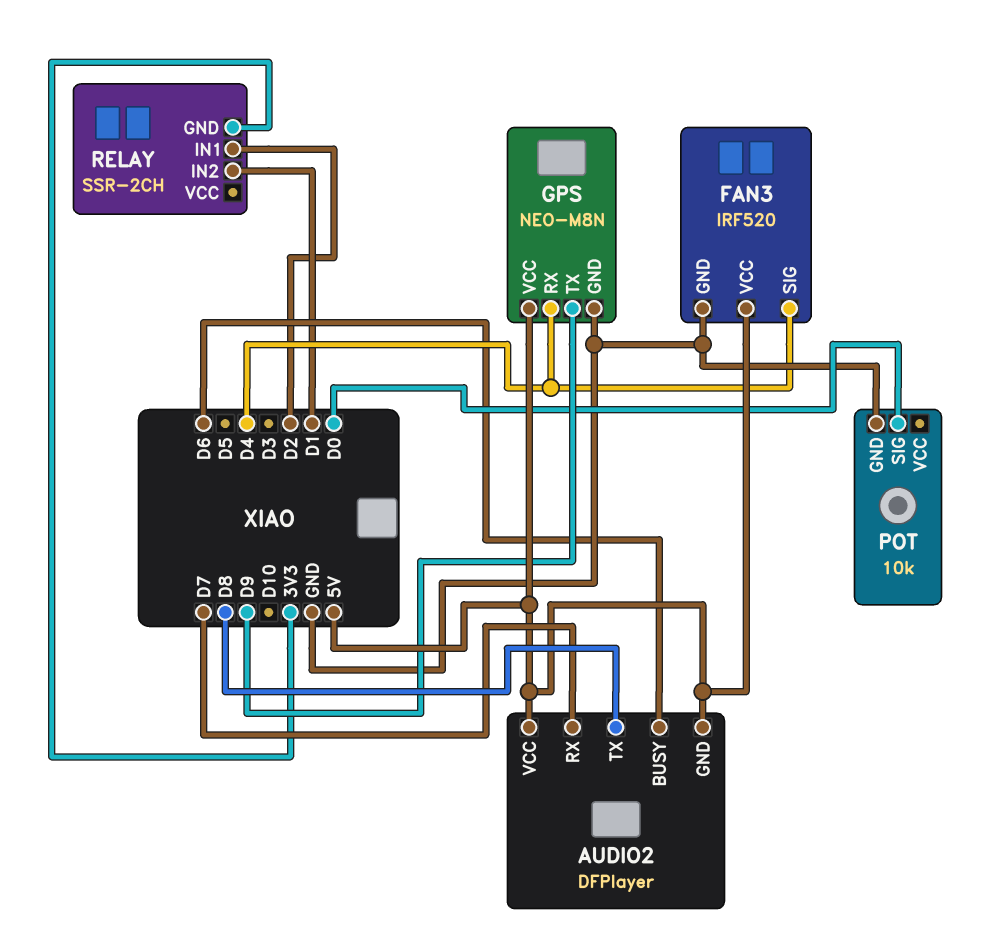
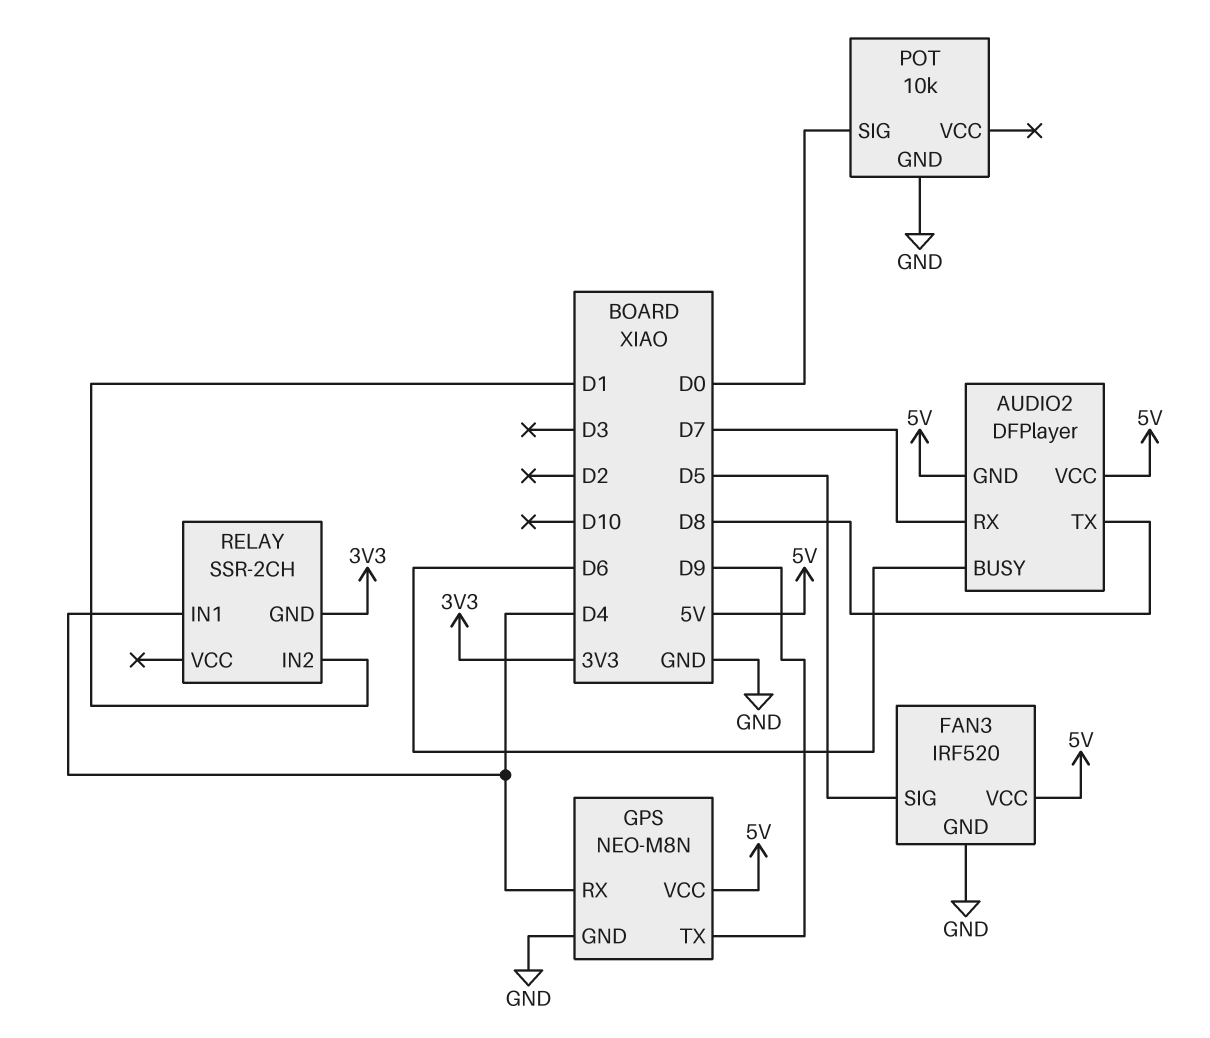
FAN3 pin SIG: D4 -> D5
RELAY pin IN1: D2 -> D4

